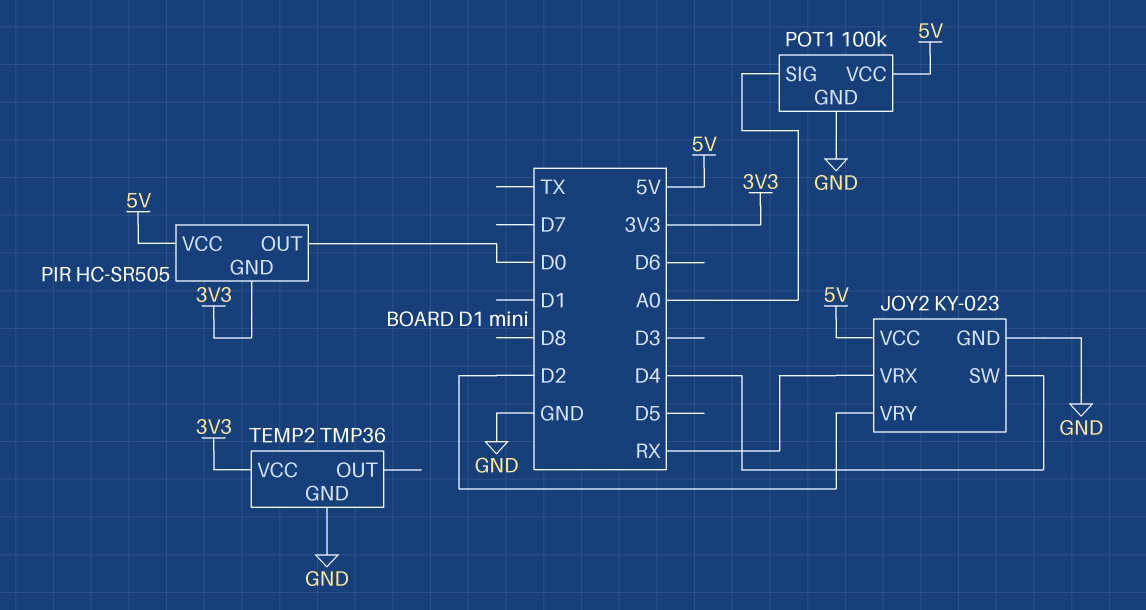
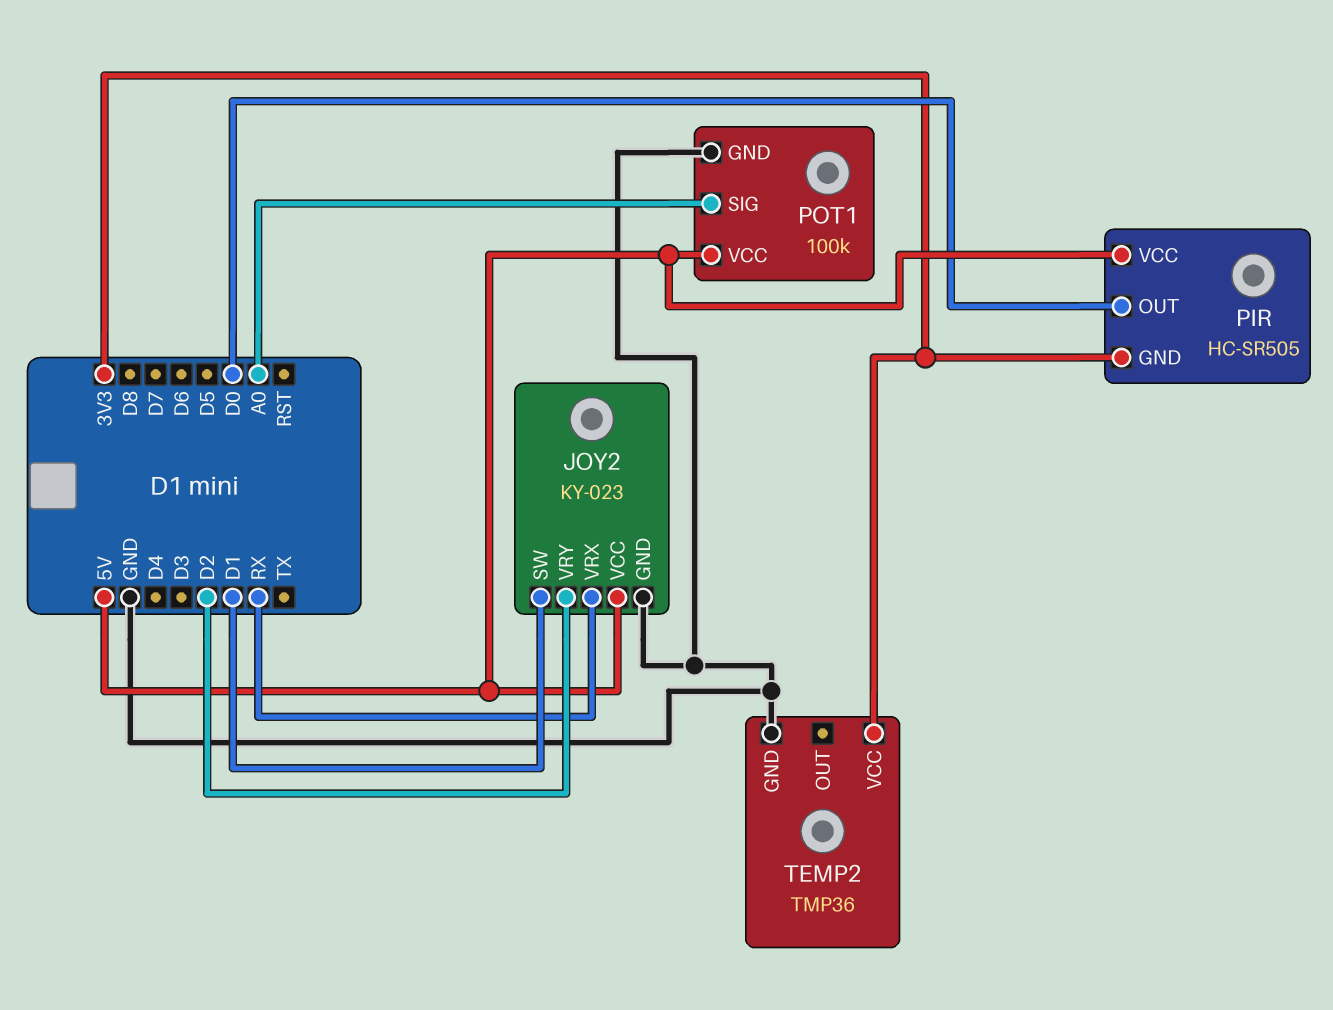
JOY2 pin SW: D4 -> D1

